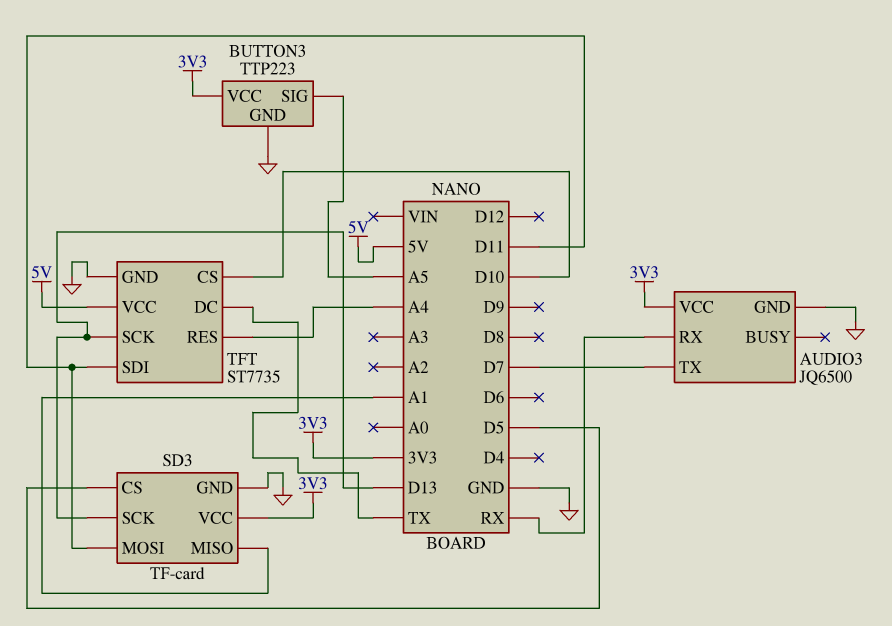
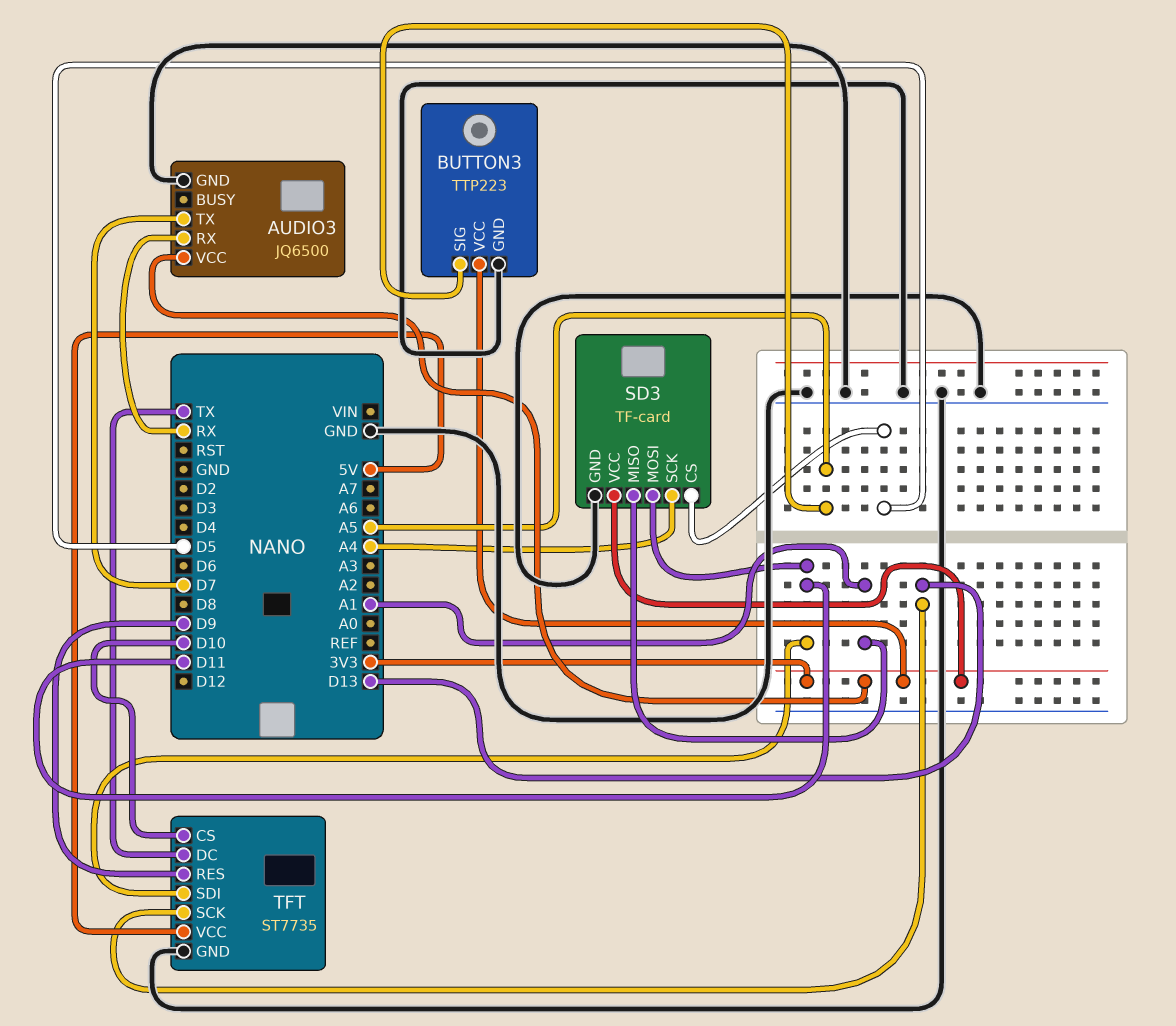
SD3 pin SCK: D13 -> A4
TFT pin RES: A4 -> D9

